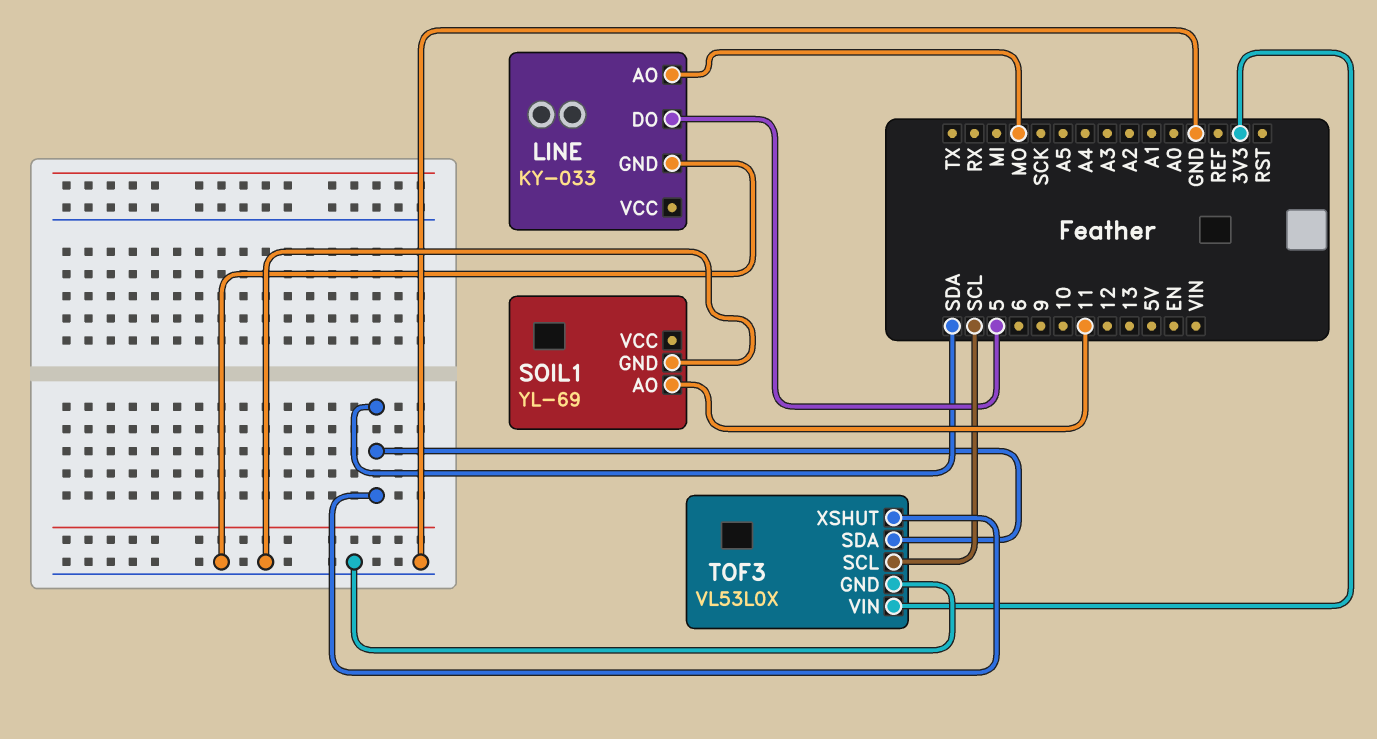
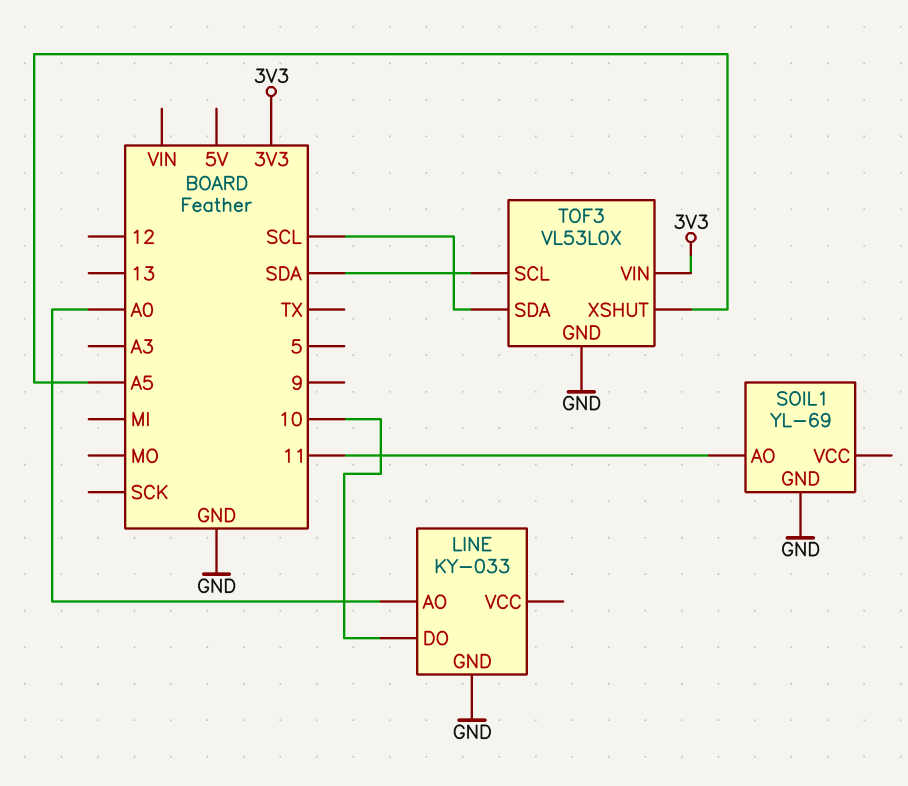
LINE pin AO: MO -> A0
LINE pin DO: 5 -> 10
TOF3 pin SCL: SCL -> SDA
TOF3 pin SDA: SDA -> SCL
TOF3 pin XSHUT: SDA -> A5

